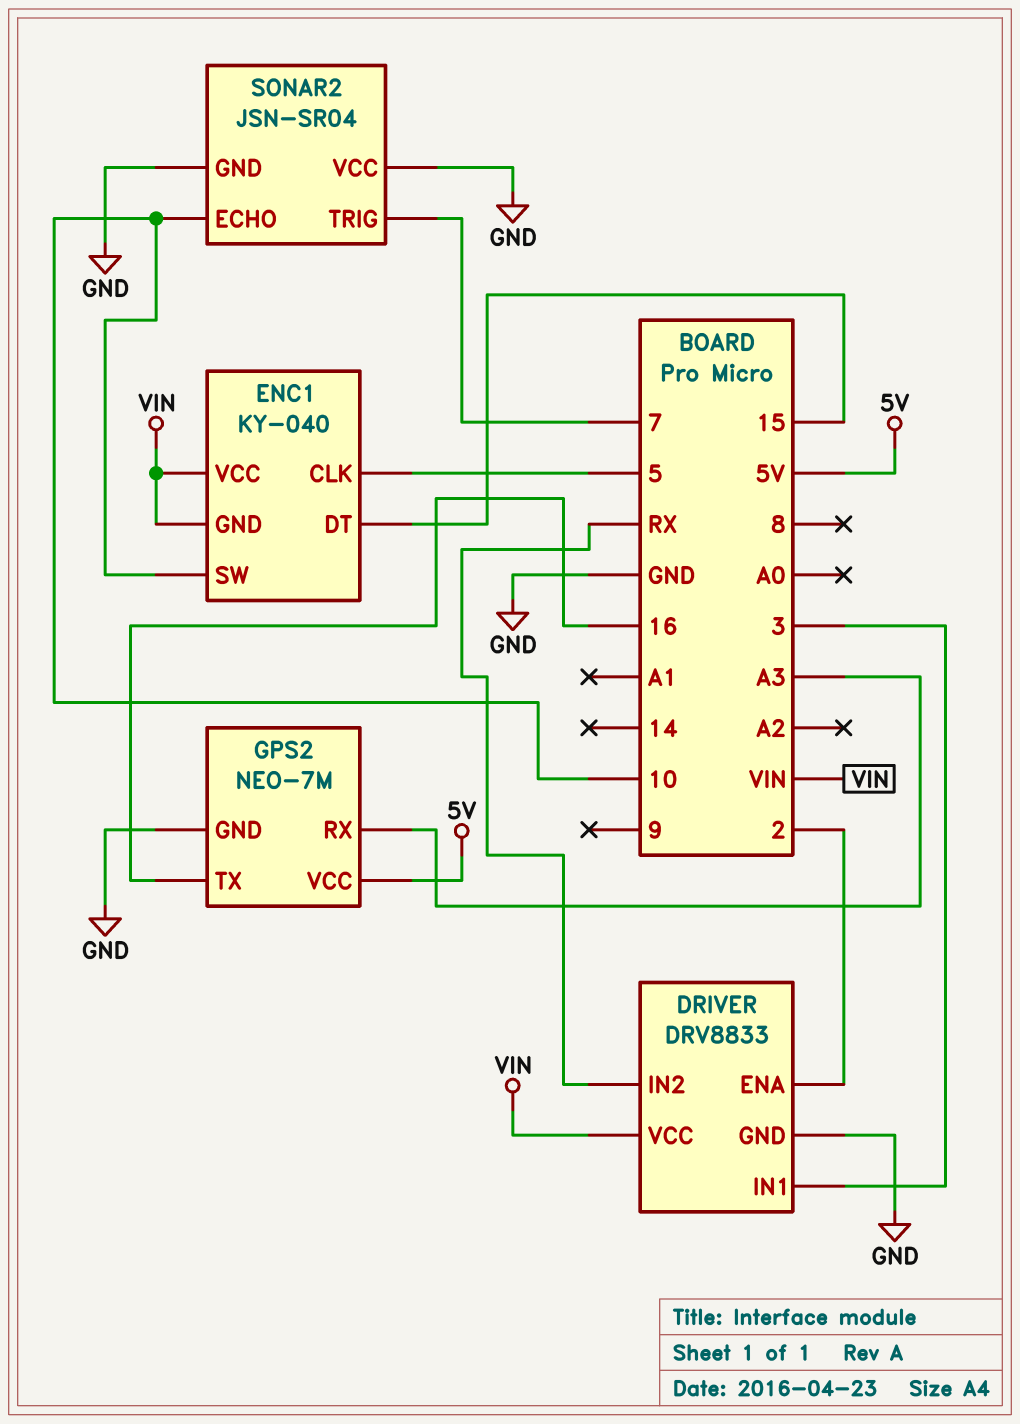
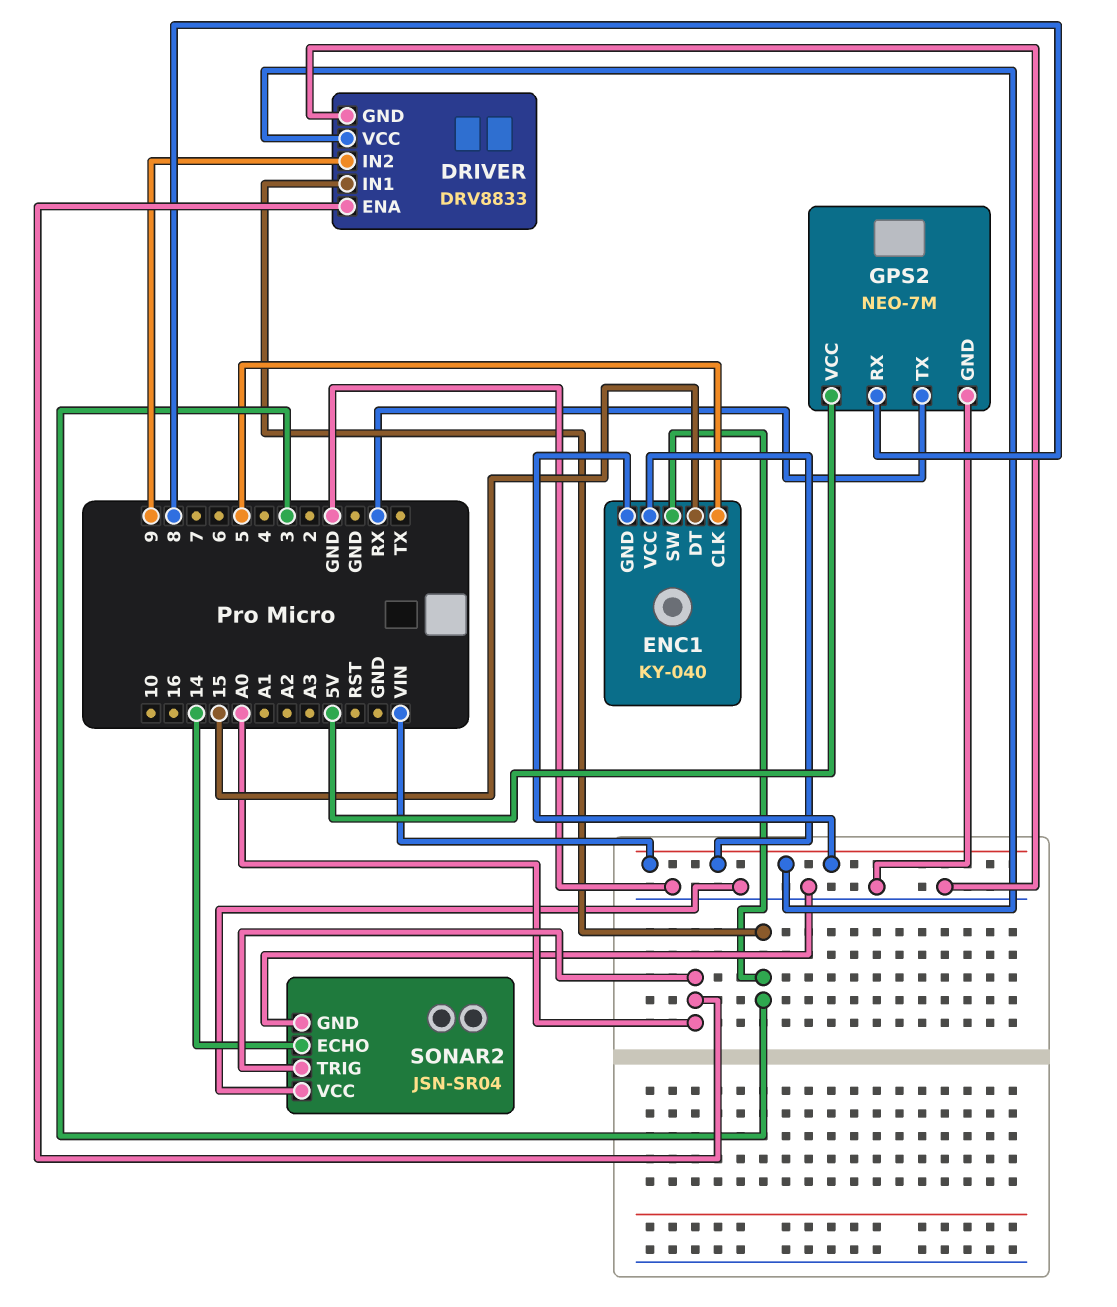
DRIVER pin ENA: 2 -> A0
DRIVER pin IN2: RX -> 9
ENC1 pin SW: 10 -> 3
GPS2 pin RX: A3 -> 8
GPS2 pin TX: 16 -> RX
SONAR2 pin ECHO: 10 -> 14
SONAR2 pin TRIG: 7 -> A0

